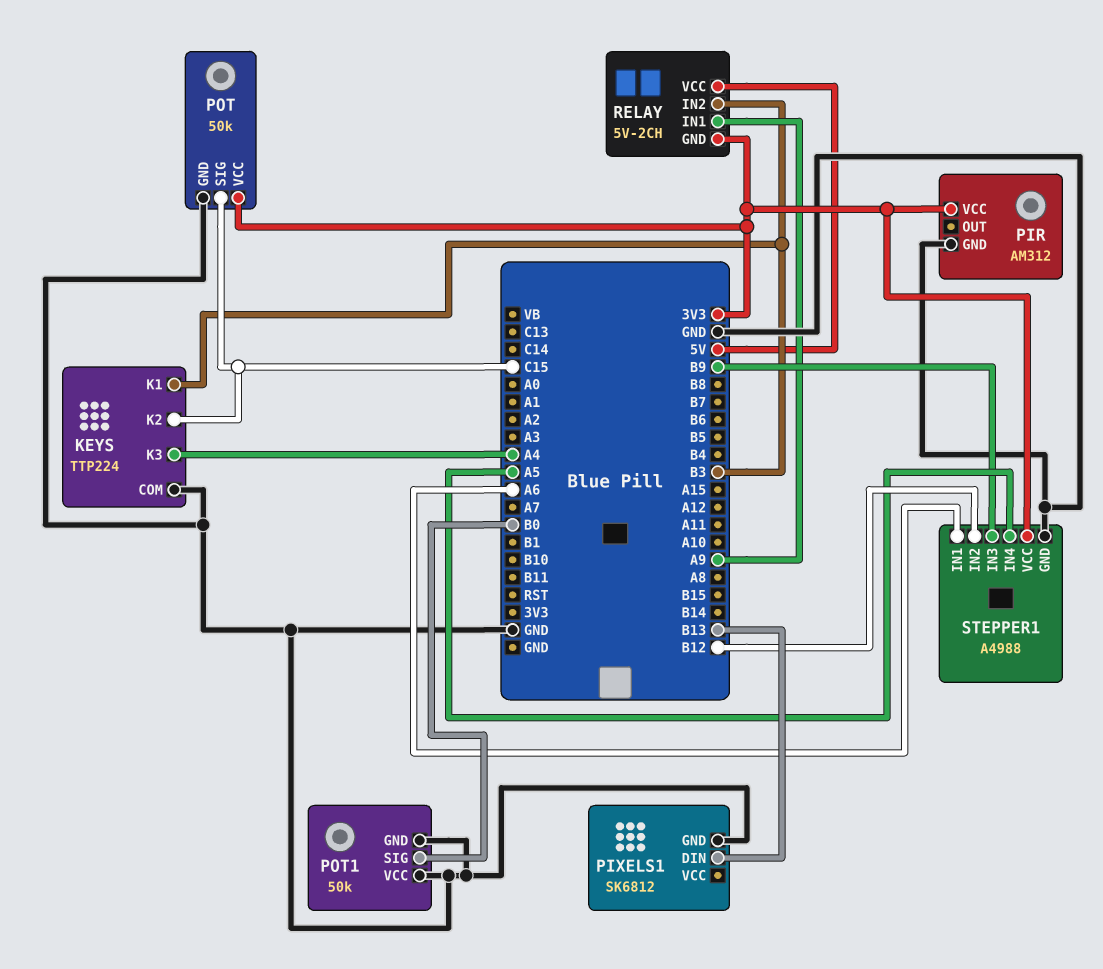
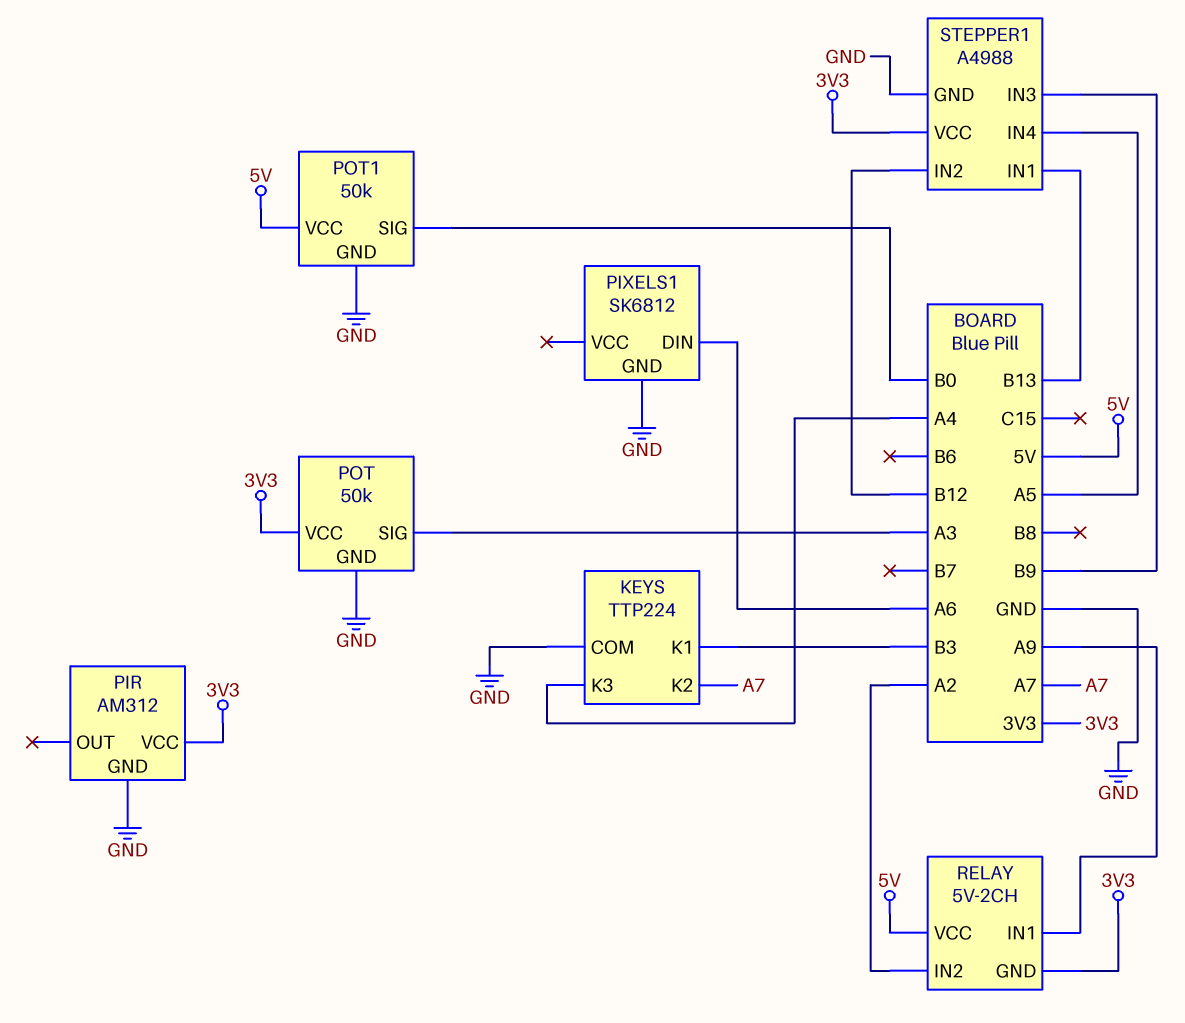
KEYS pin K2: C15 -> A7
PIXELS1 pin DIN: B13 -> A6
POT pin SIG: C15 -> A3
POT1 pin VCC: GND -> 5V
RELAY pin IN2: B3 -> A2
STEPPER1 pin IN1: A6 -> B13

